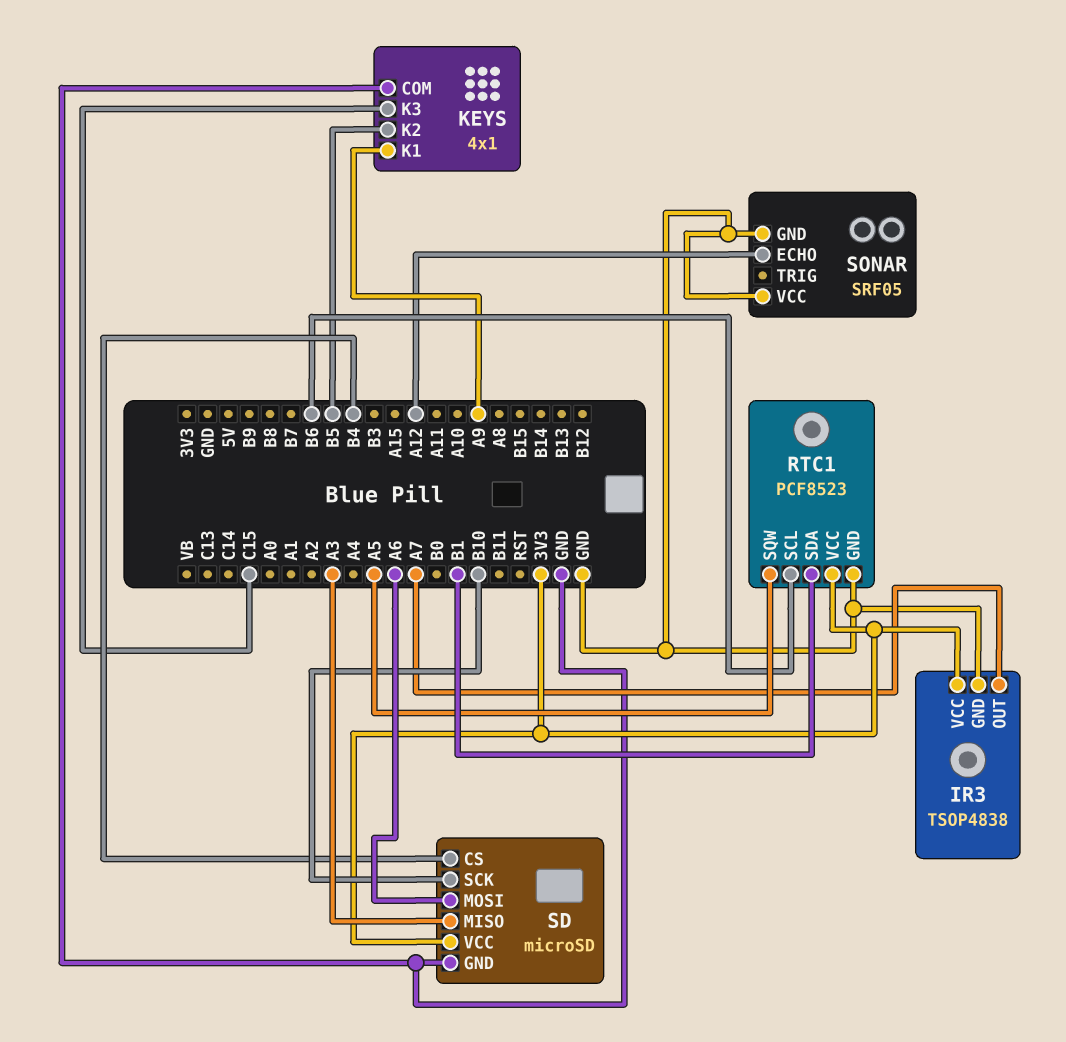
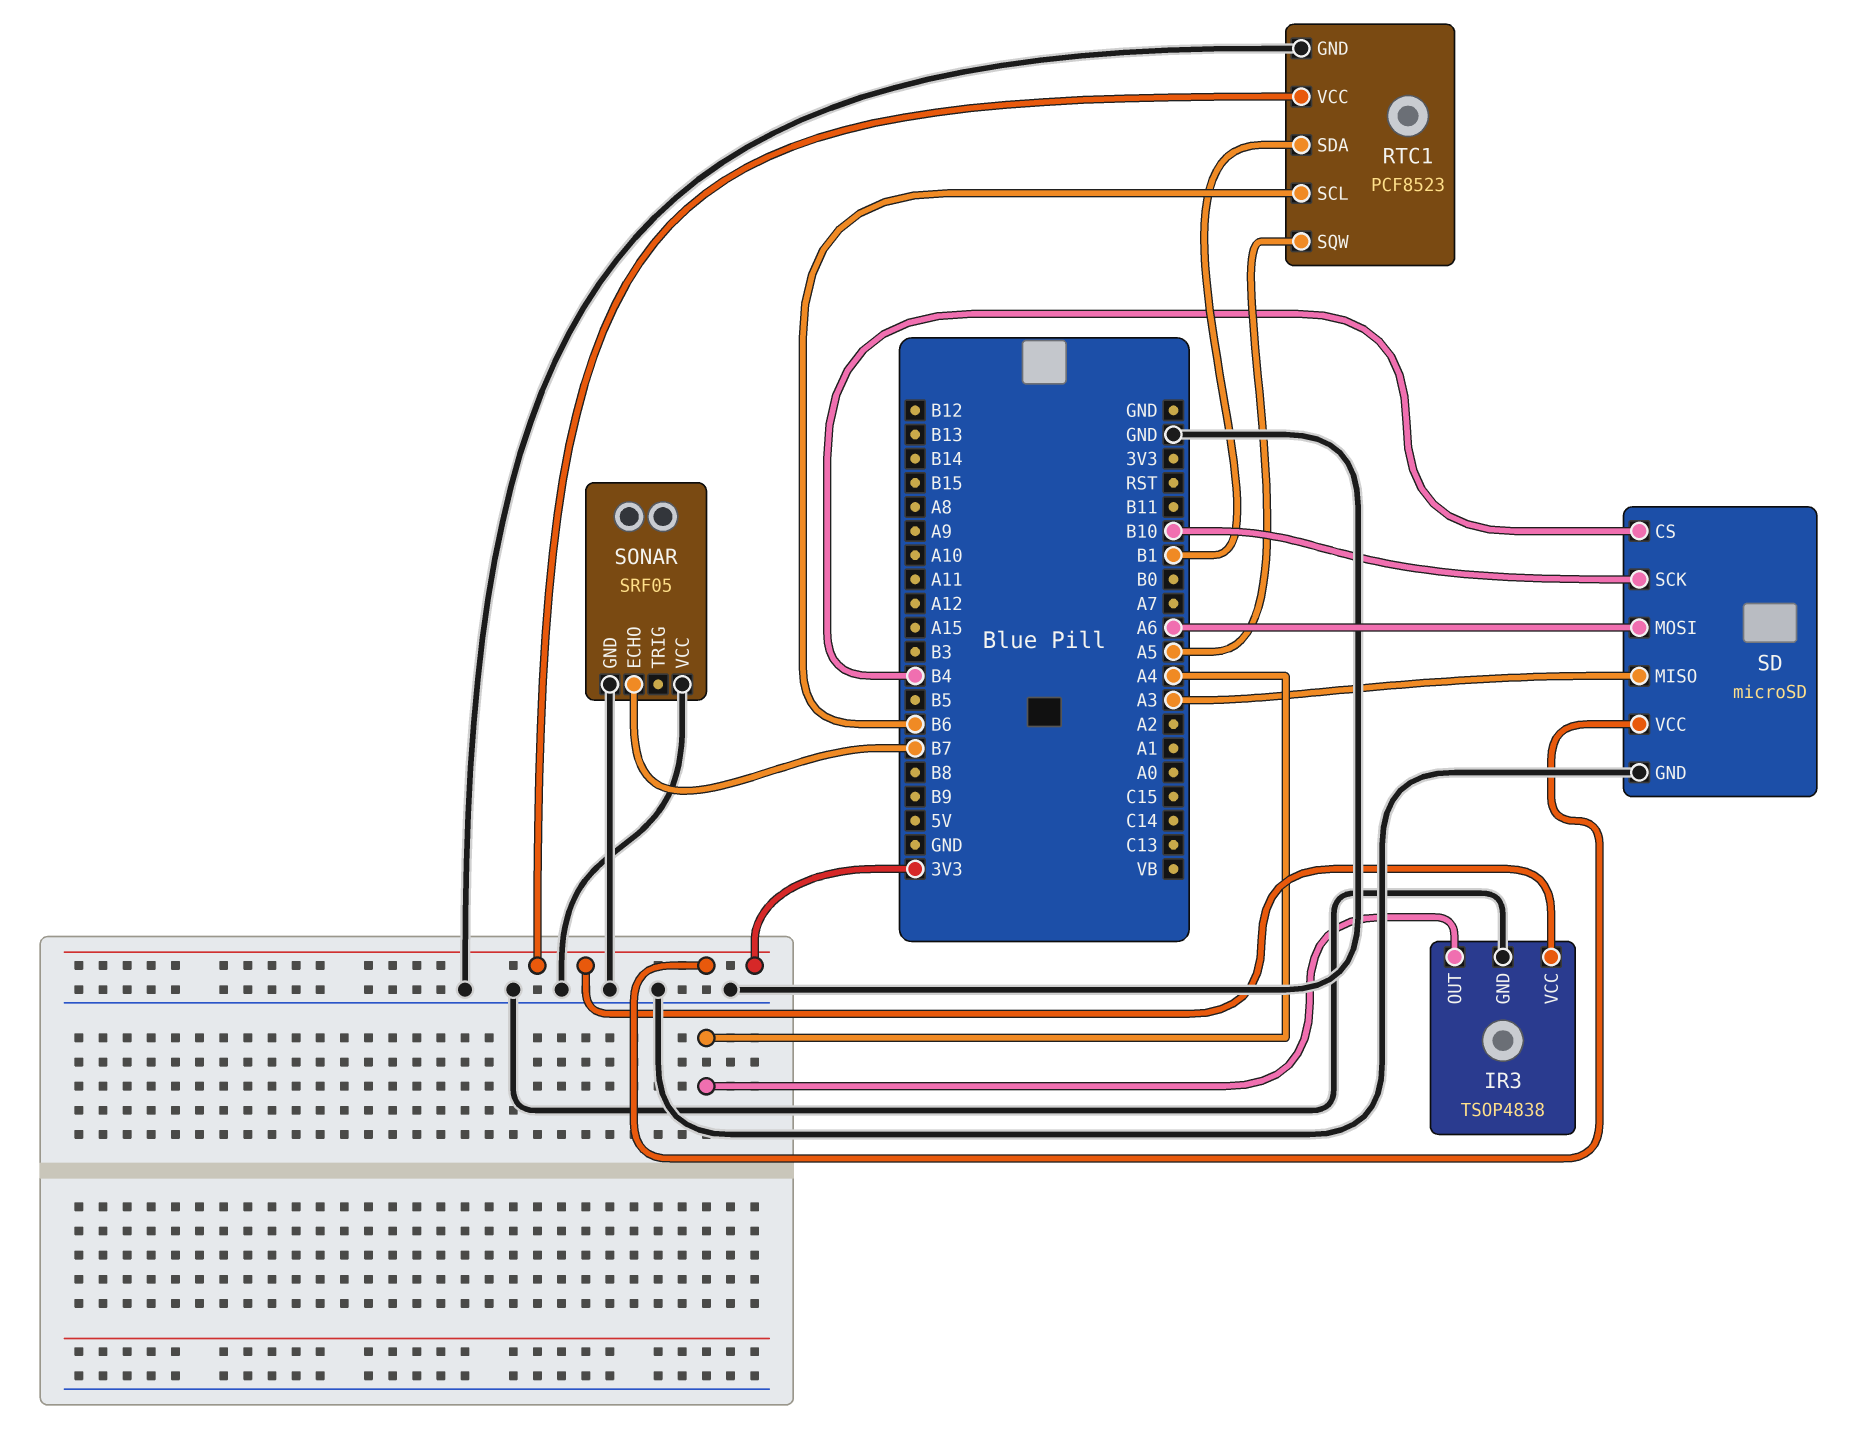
IR3 pin OUT: A7 -> A4
KEYS: 4x1 -> none
KEYS pin COM: GND -> none
KEYS pin K1: A9 -> none
KEYS pin K2: B5 -> none
KEYS pin K3: C15 -> none
SONAR pin ECHO: A12 -> B7

